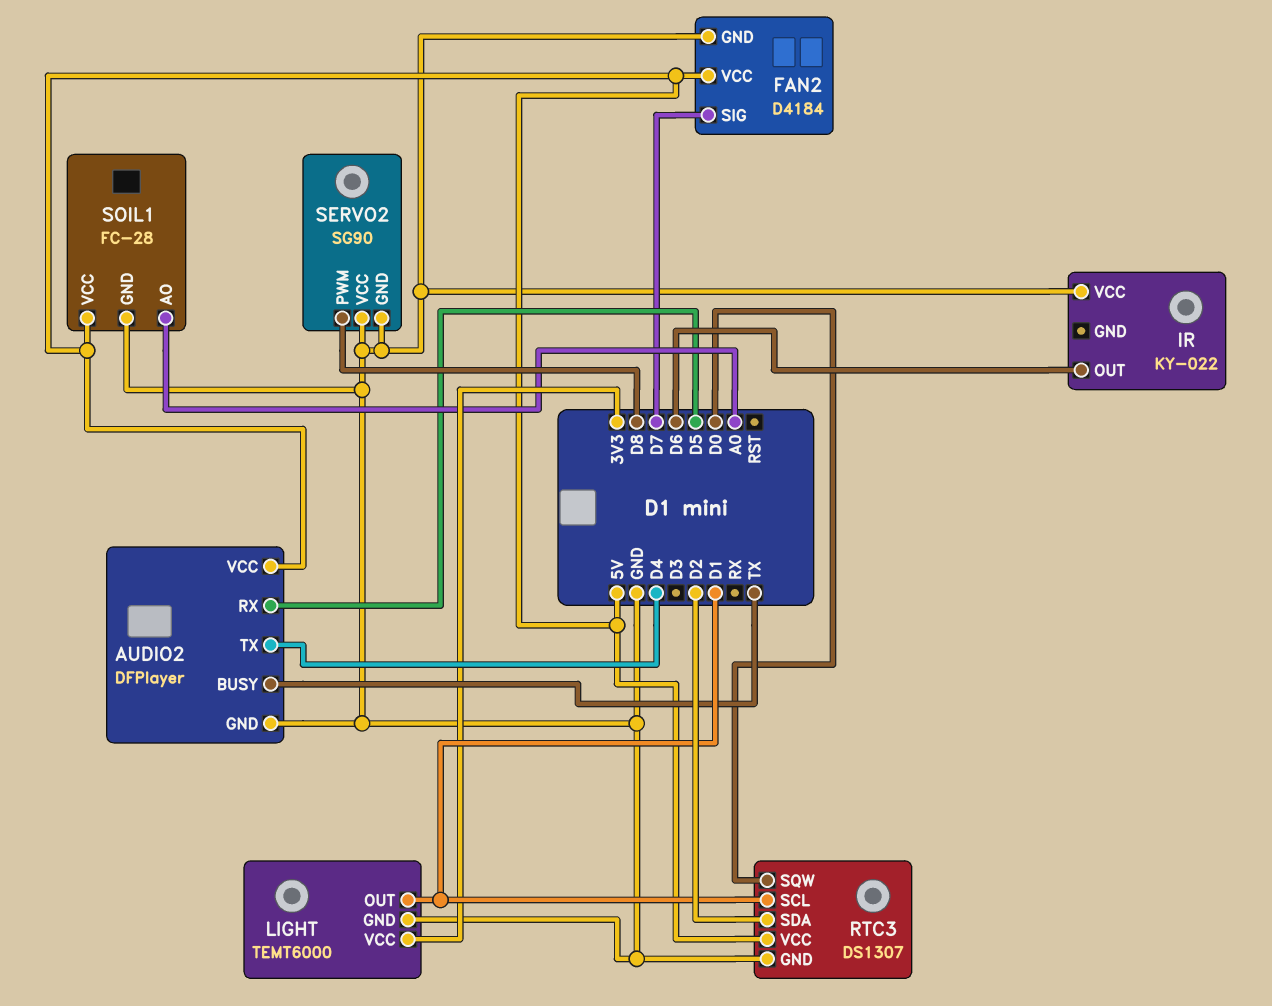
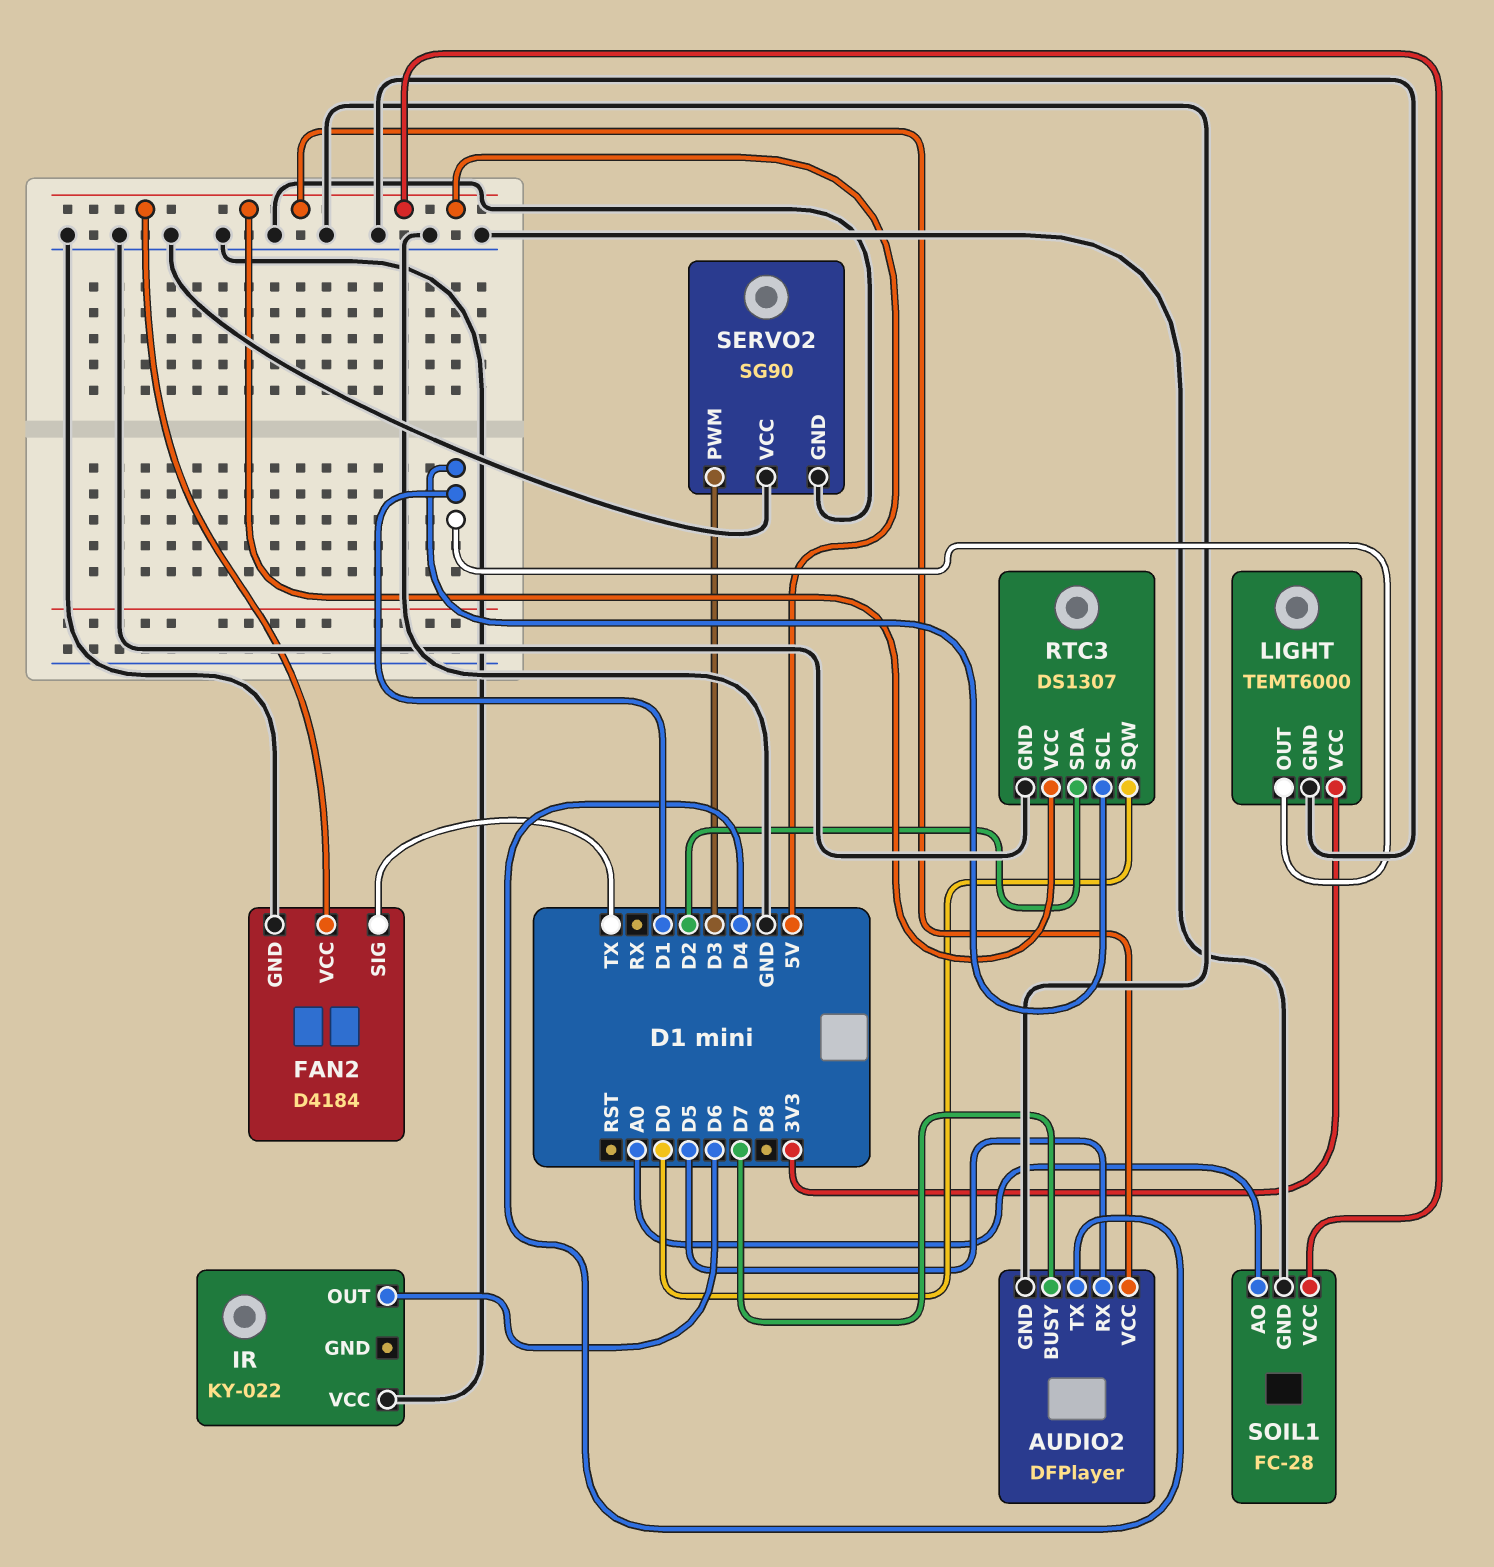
AUDIO2 pin BUSY: TX -> D7
FAN2 pin SIG: D7 -> TX
SERVO2 pin PWM: D8 -> D3

